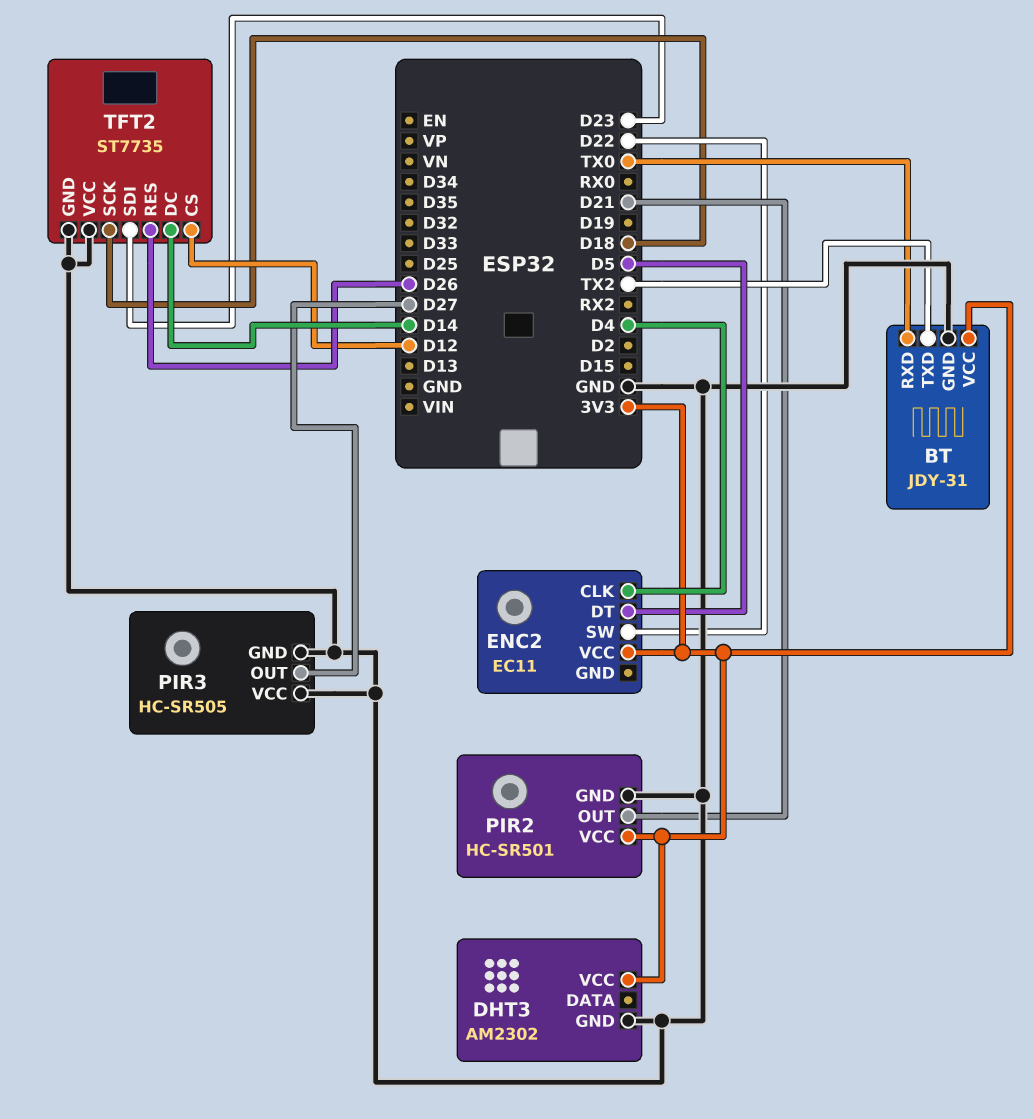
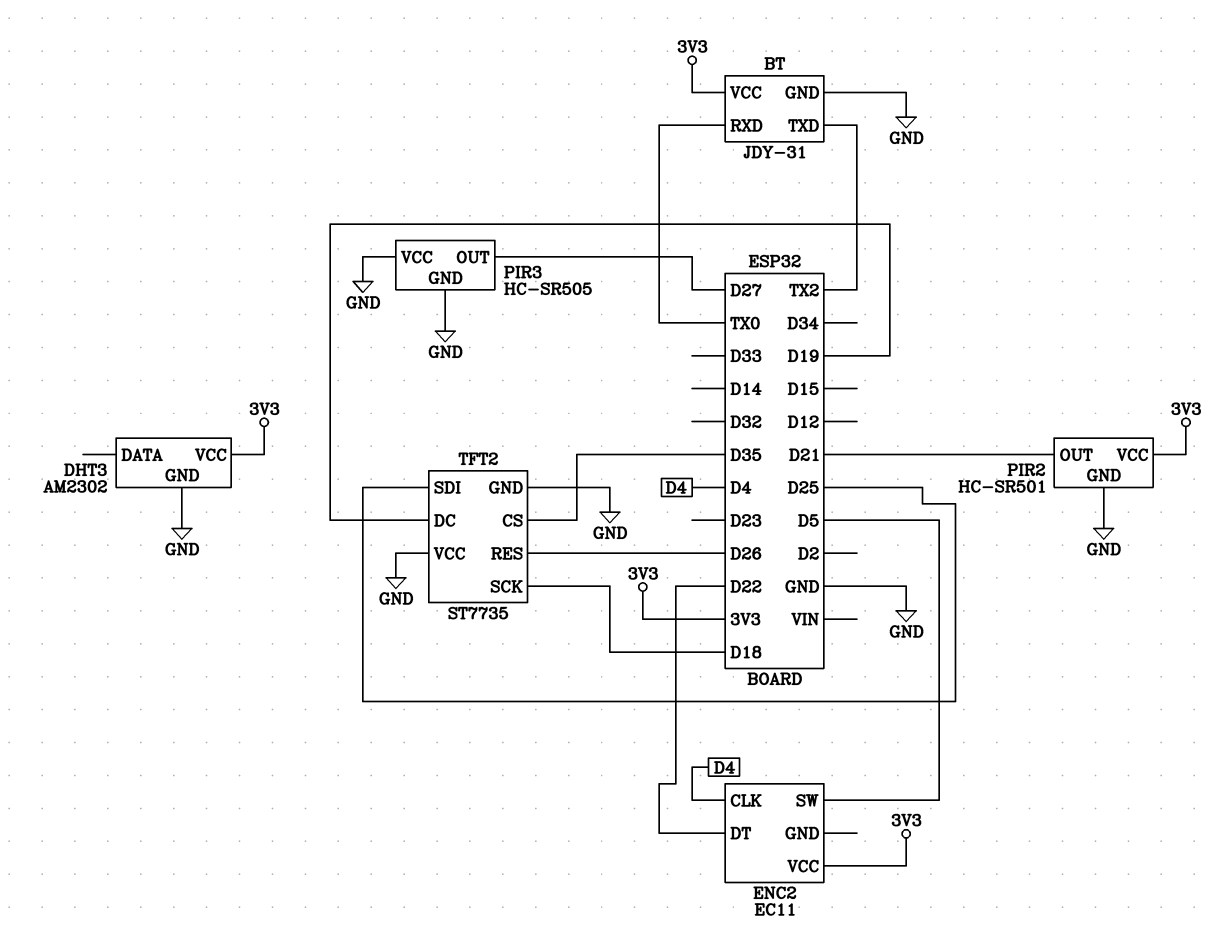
ENC2 pin DT: D5 -> D22
ENC2 pin SW: D22 -> D5
TFT2 pin CS: D12 -> D35
TFT2 pin DC: D14 -> D19
TFT2 pin SDI: D23 -> D25

